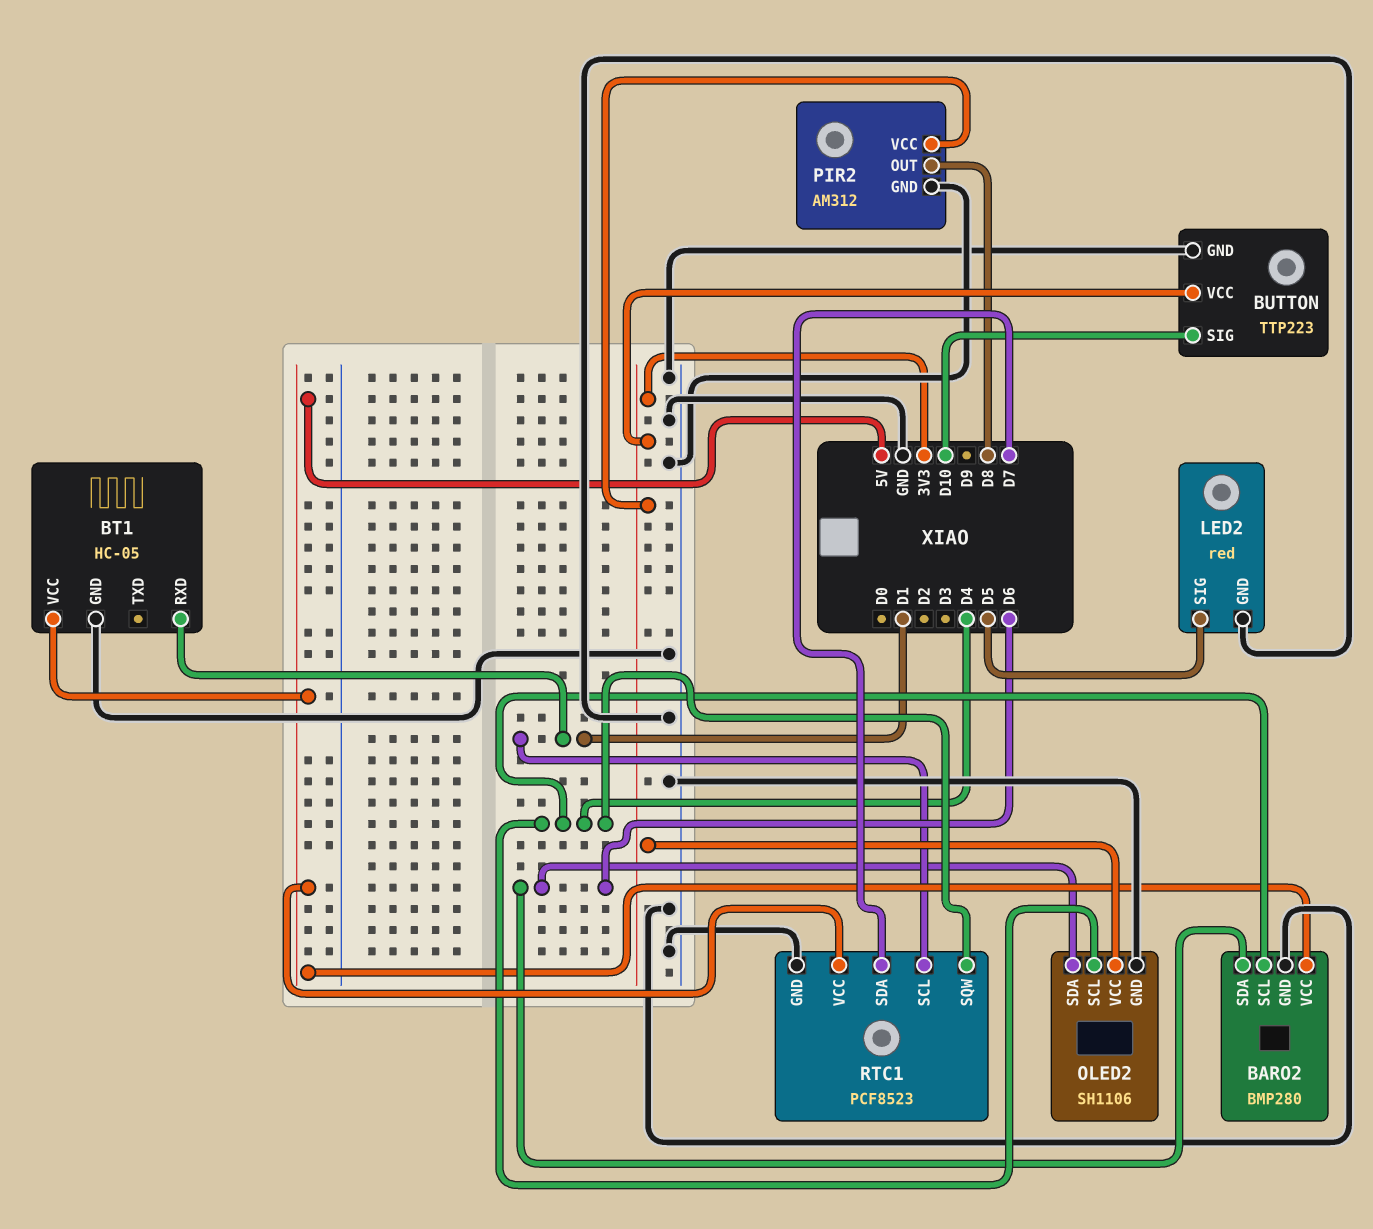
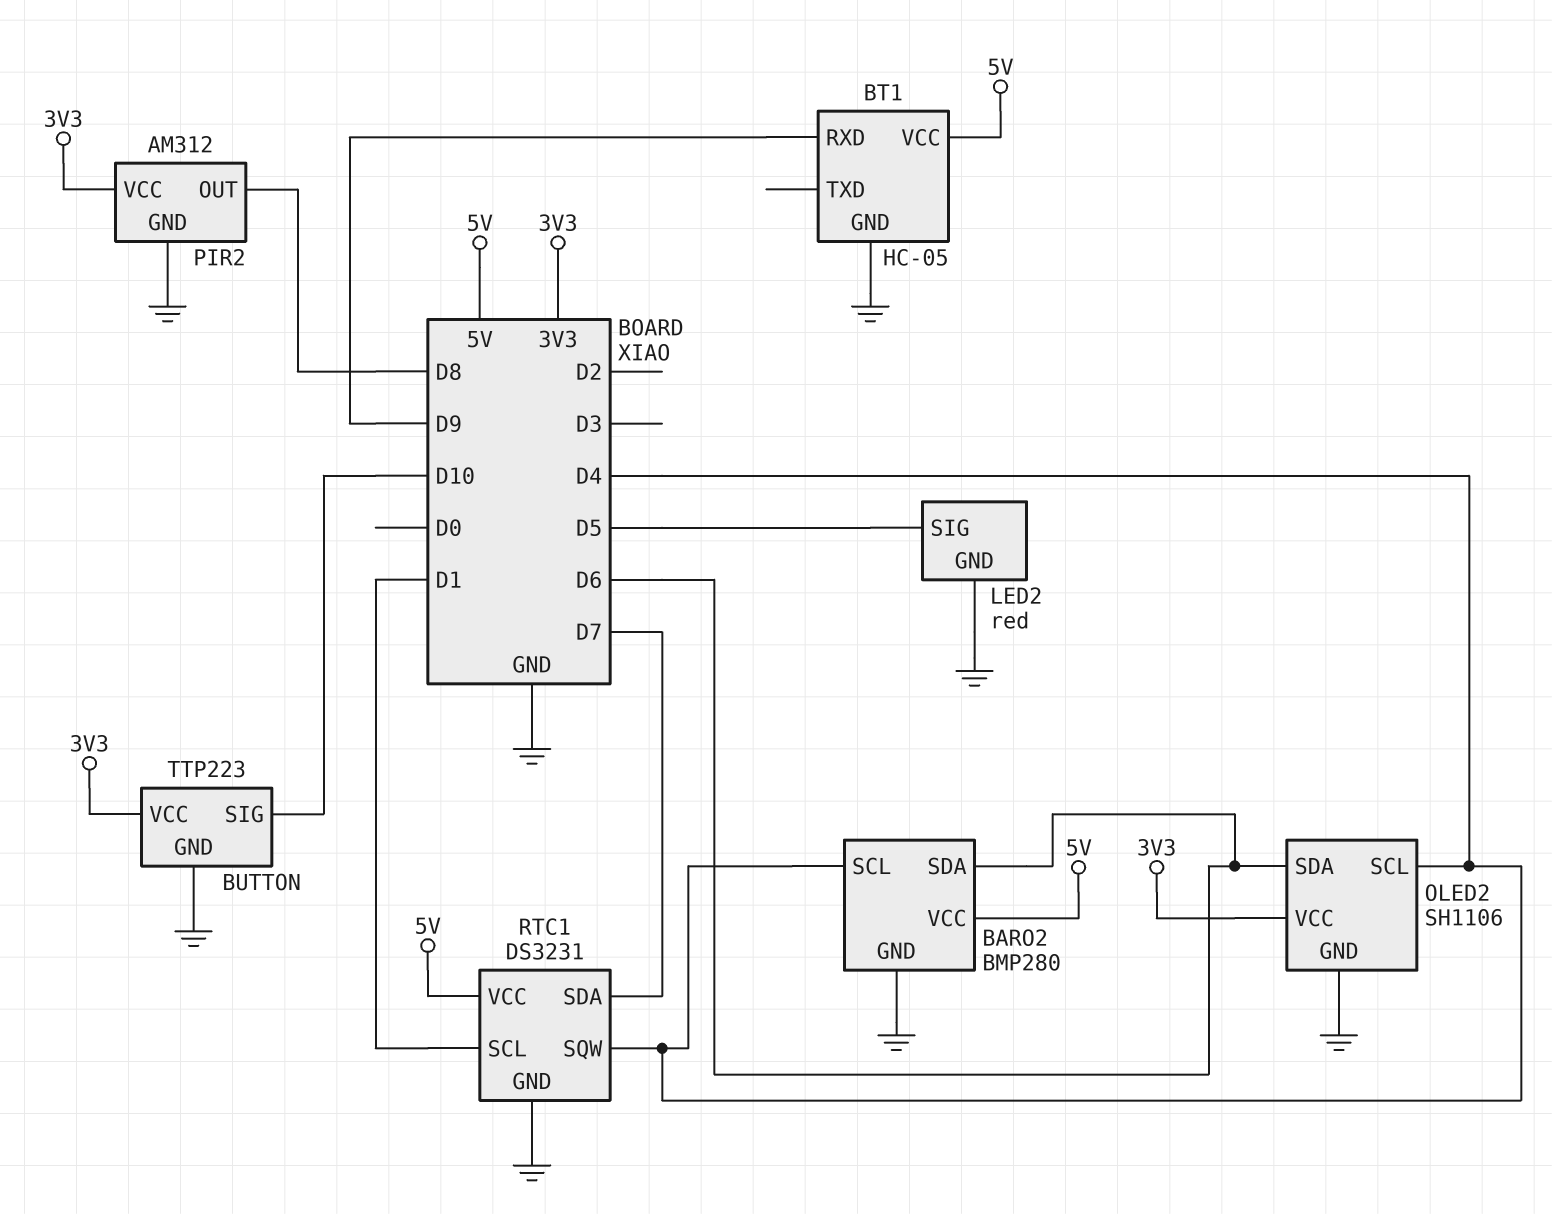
BT1 pin RXD: D1 -> D9
RTC1: PCF8523 -> DS3231

